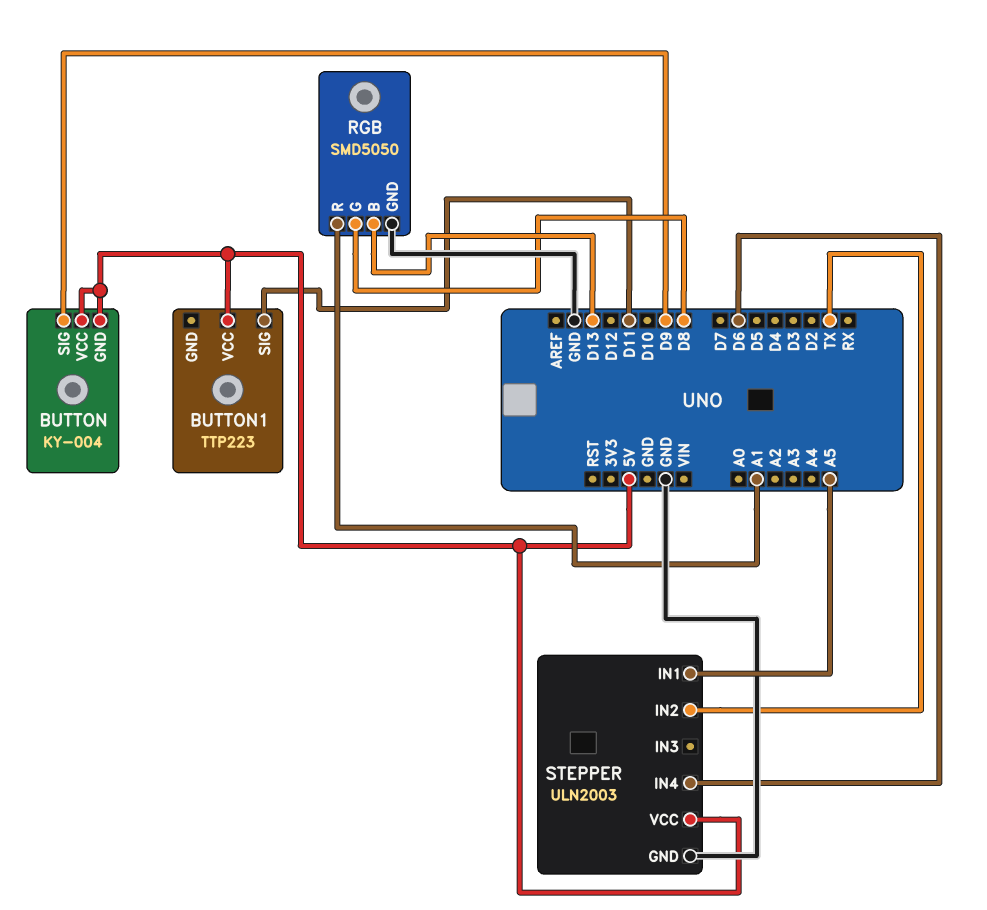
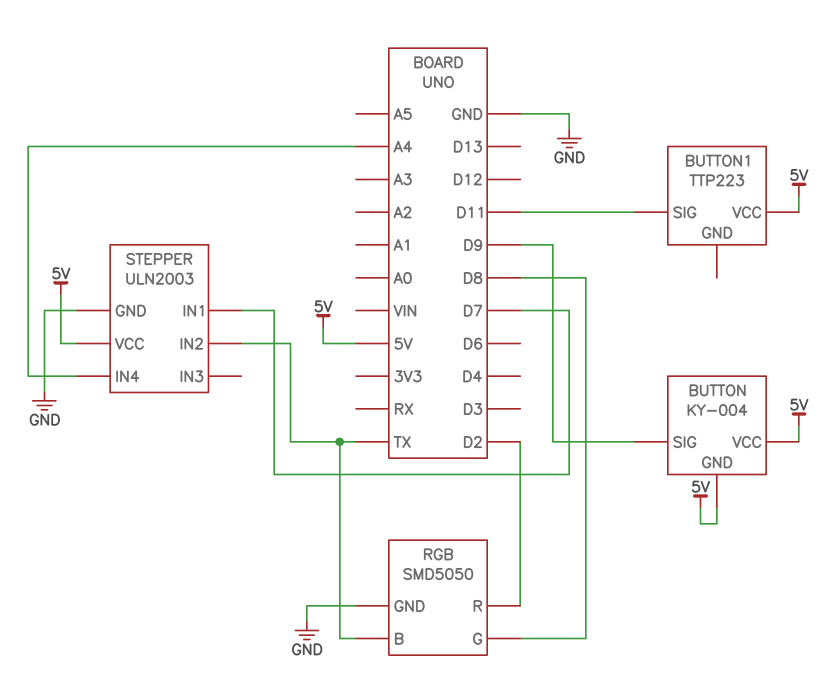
RGB pin B: D13 -> TX
RGB pin R: A1 -> D2
STEPPER pin IN1: A5 -> D7
STEPPER pin IN4: D6 -> A4

